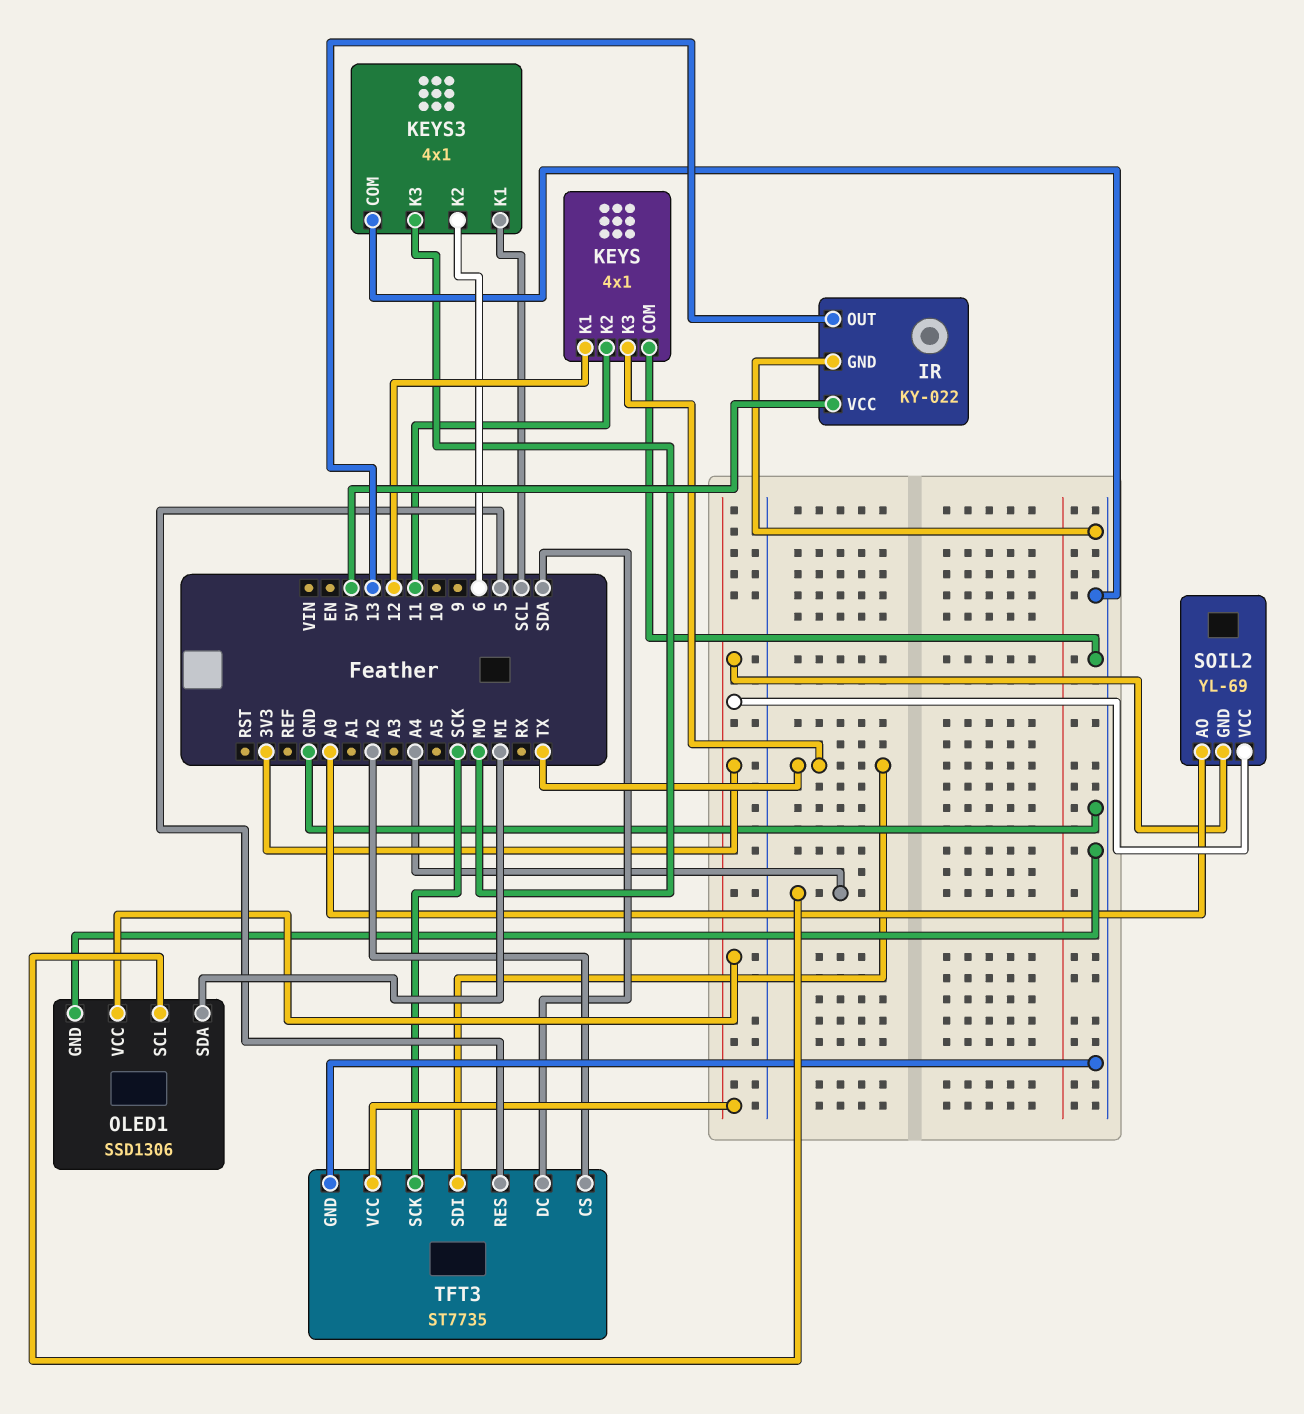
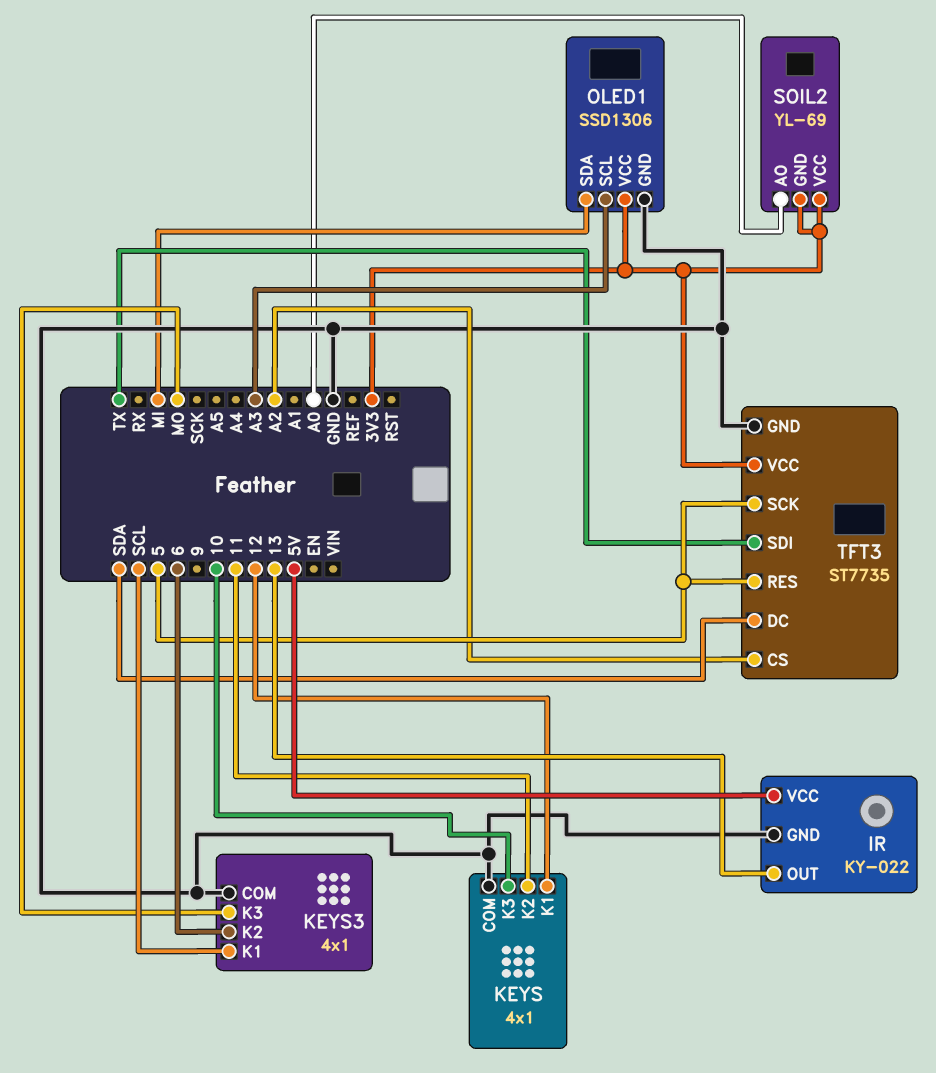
KEYS pin K3: TX -> 10
OLED1 pin SCL: A4 -> A3
TFT3 pin SCK: SCK -> 5

